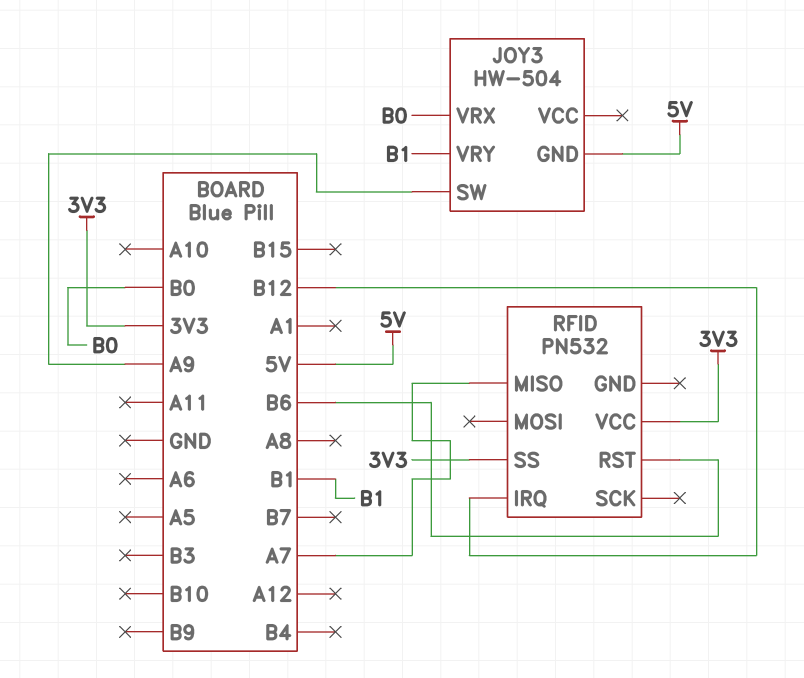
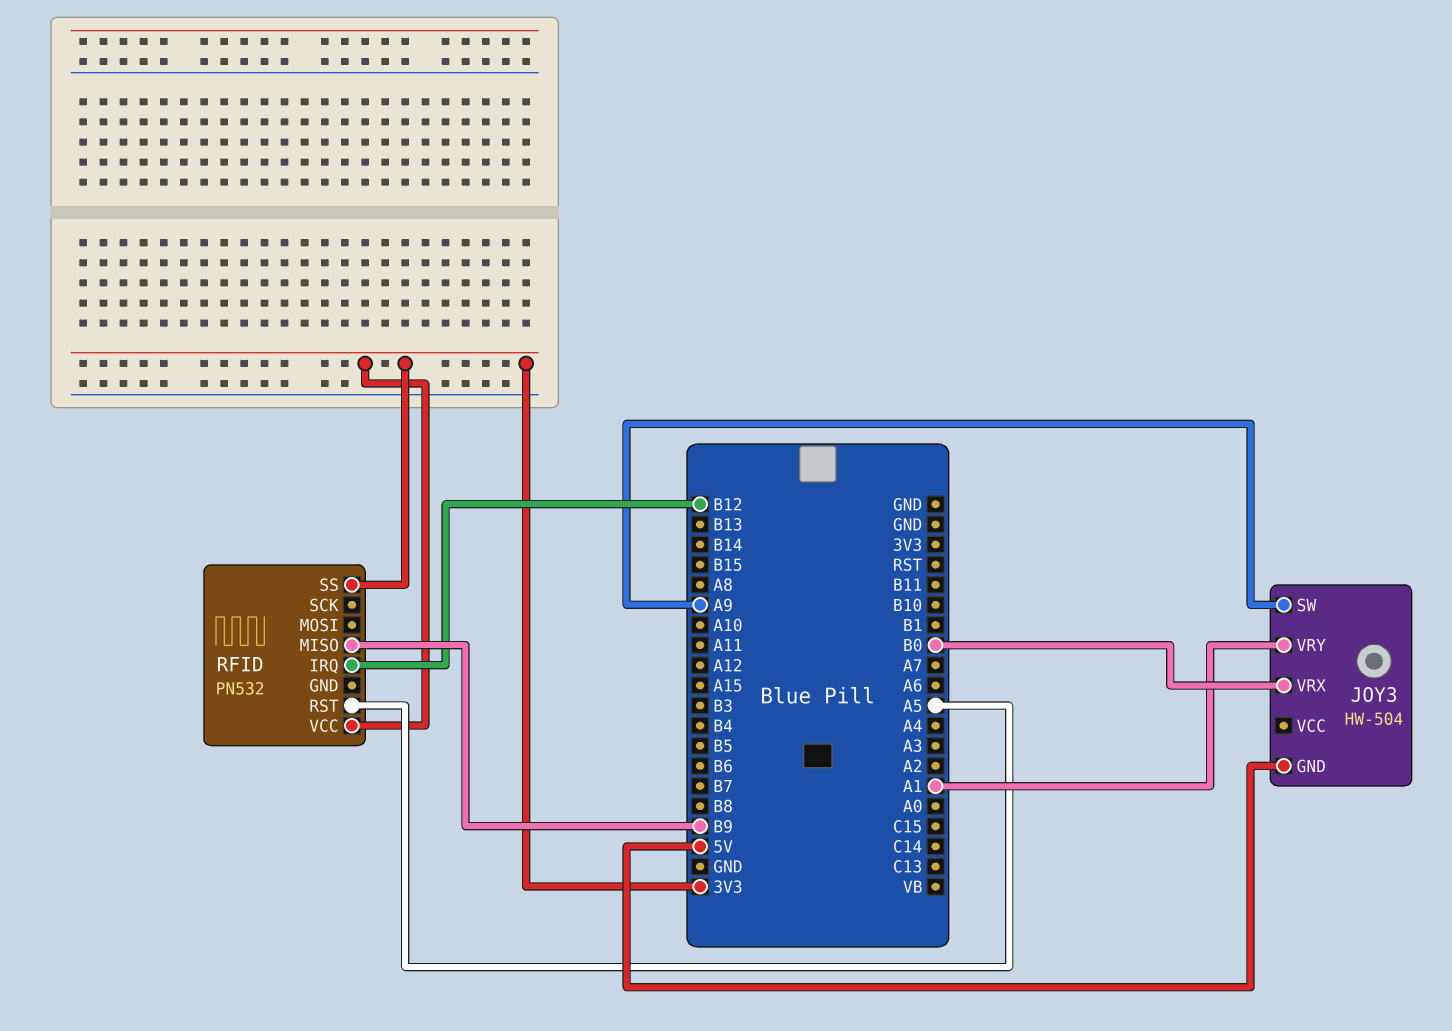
JOY3 pin VRY: B1 -> A1
RFID pin MISO: A7 -> B9
RFID pin RST: B6 -> A5

